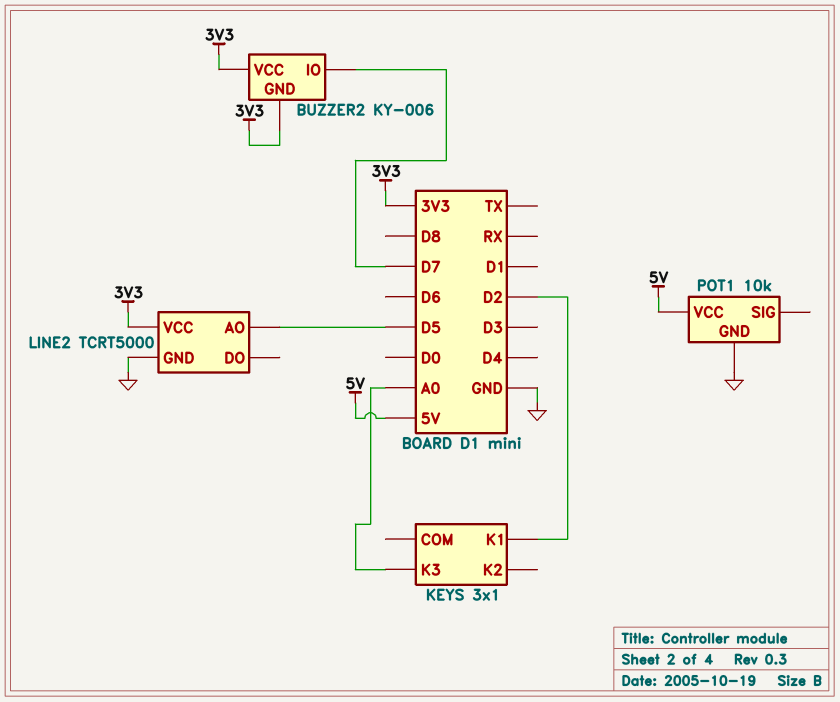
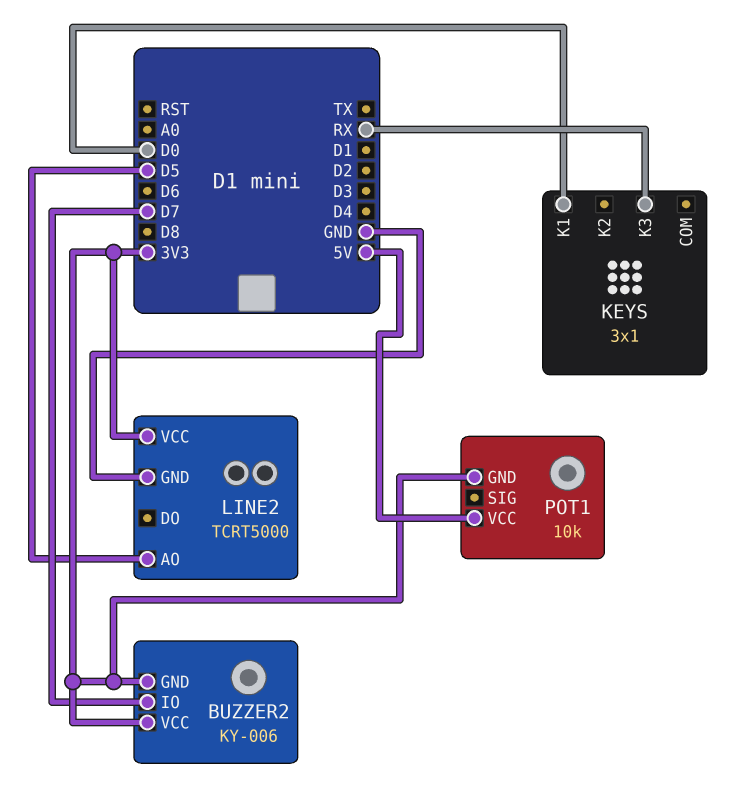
KEYS pin K1: D2 -> D0
KEYS pin K3: A0 -> RX
POT1 pin GND: GND -> 3V3

